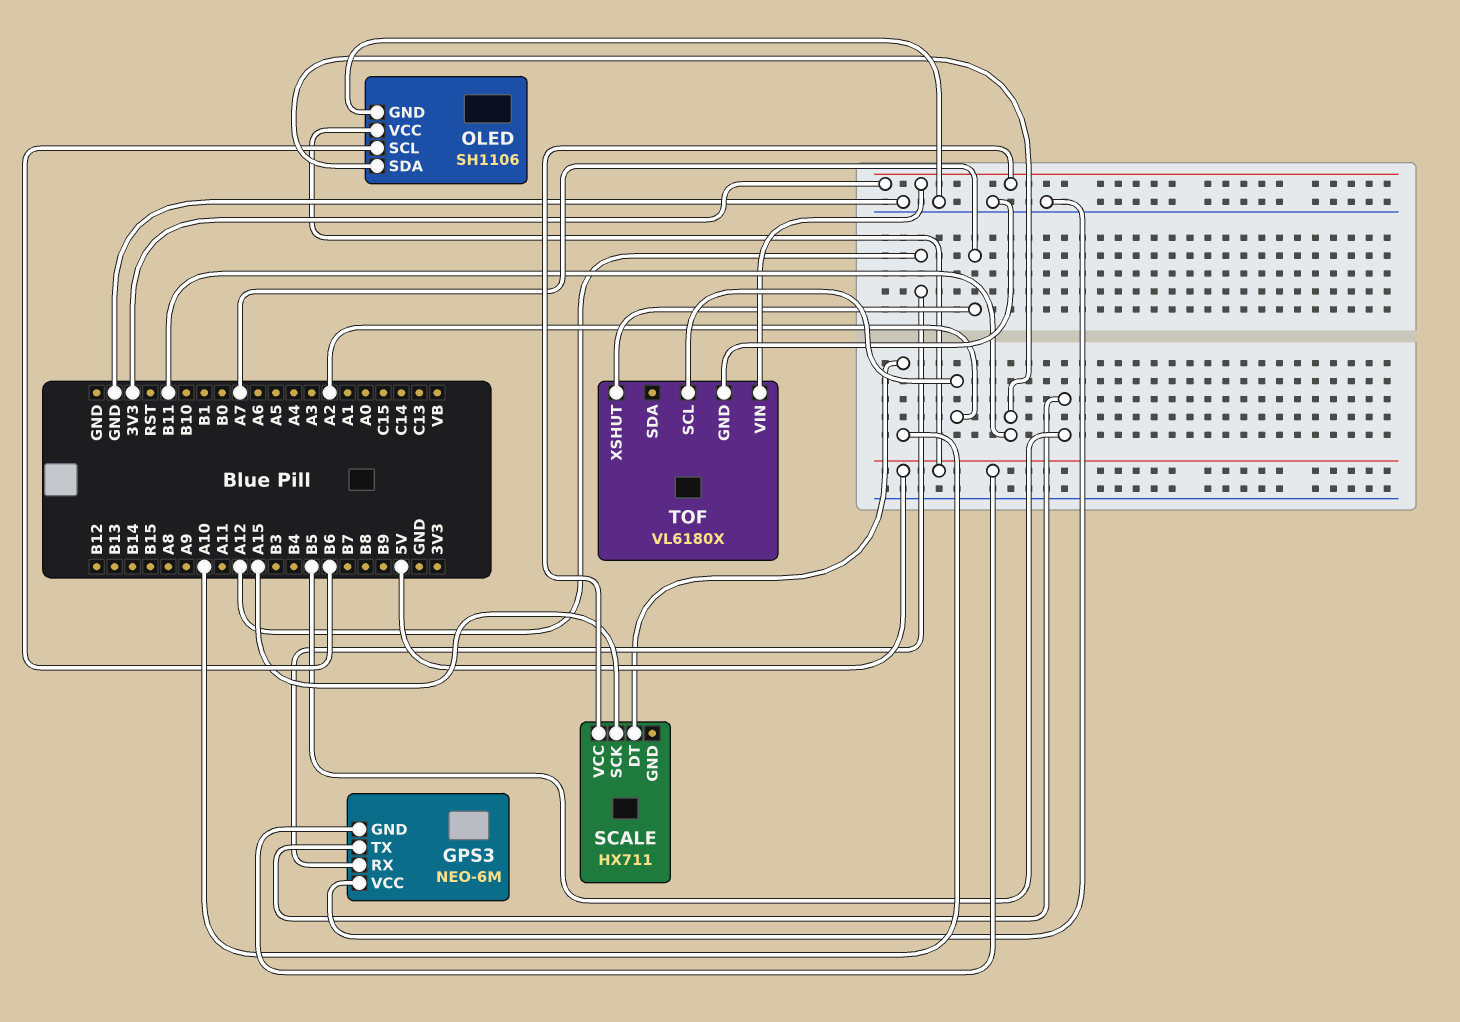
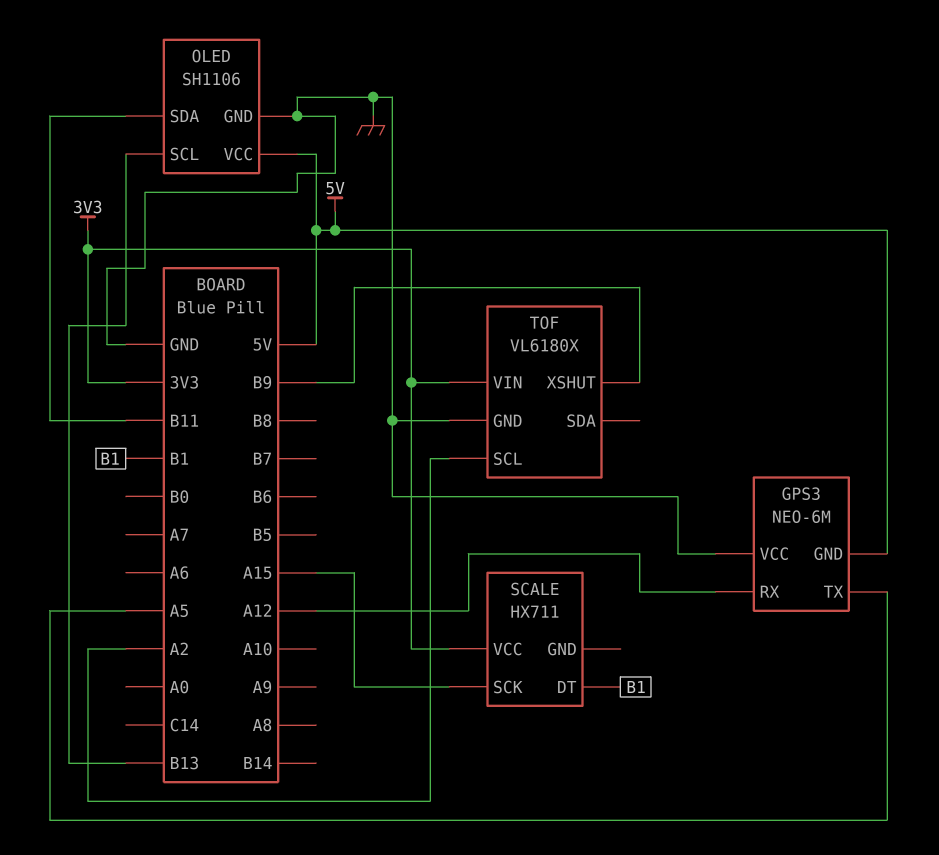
GPS3 pin TX: B5 -> A5
OLED pin SCL: B6 -> B13
SCALE pin DT: A10 -> B1
TOF pin XSHUT: A7 -> B9

